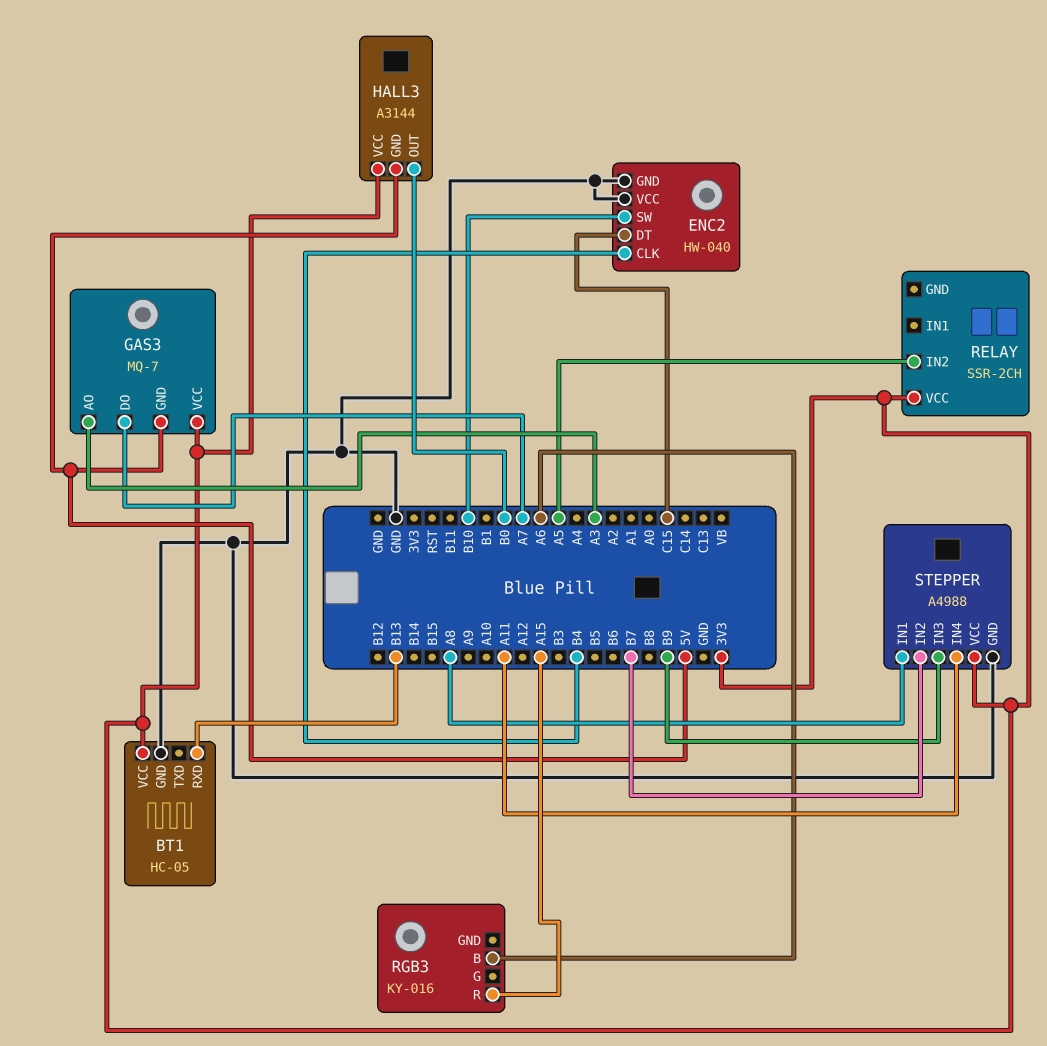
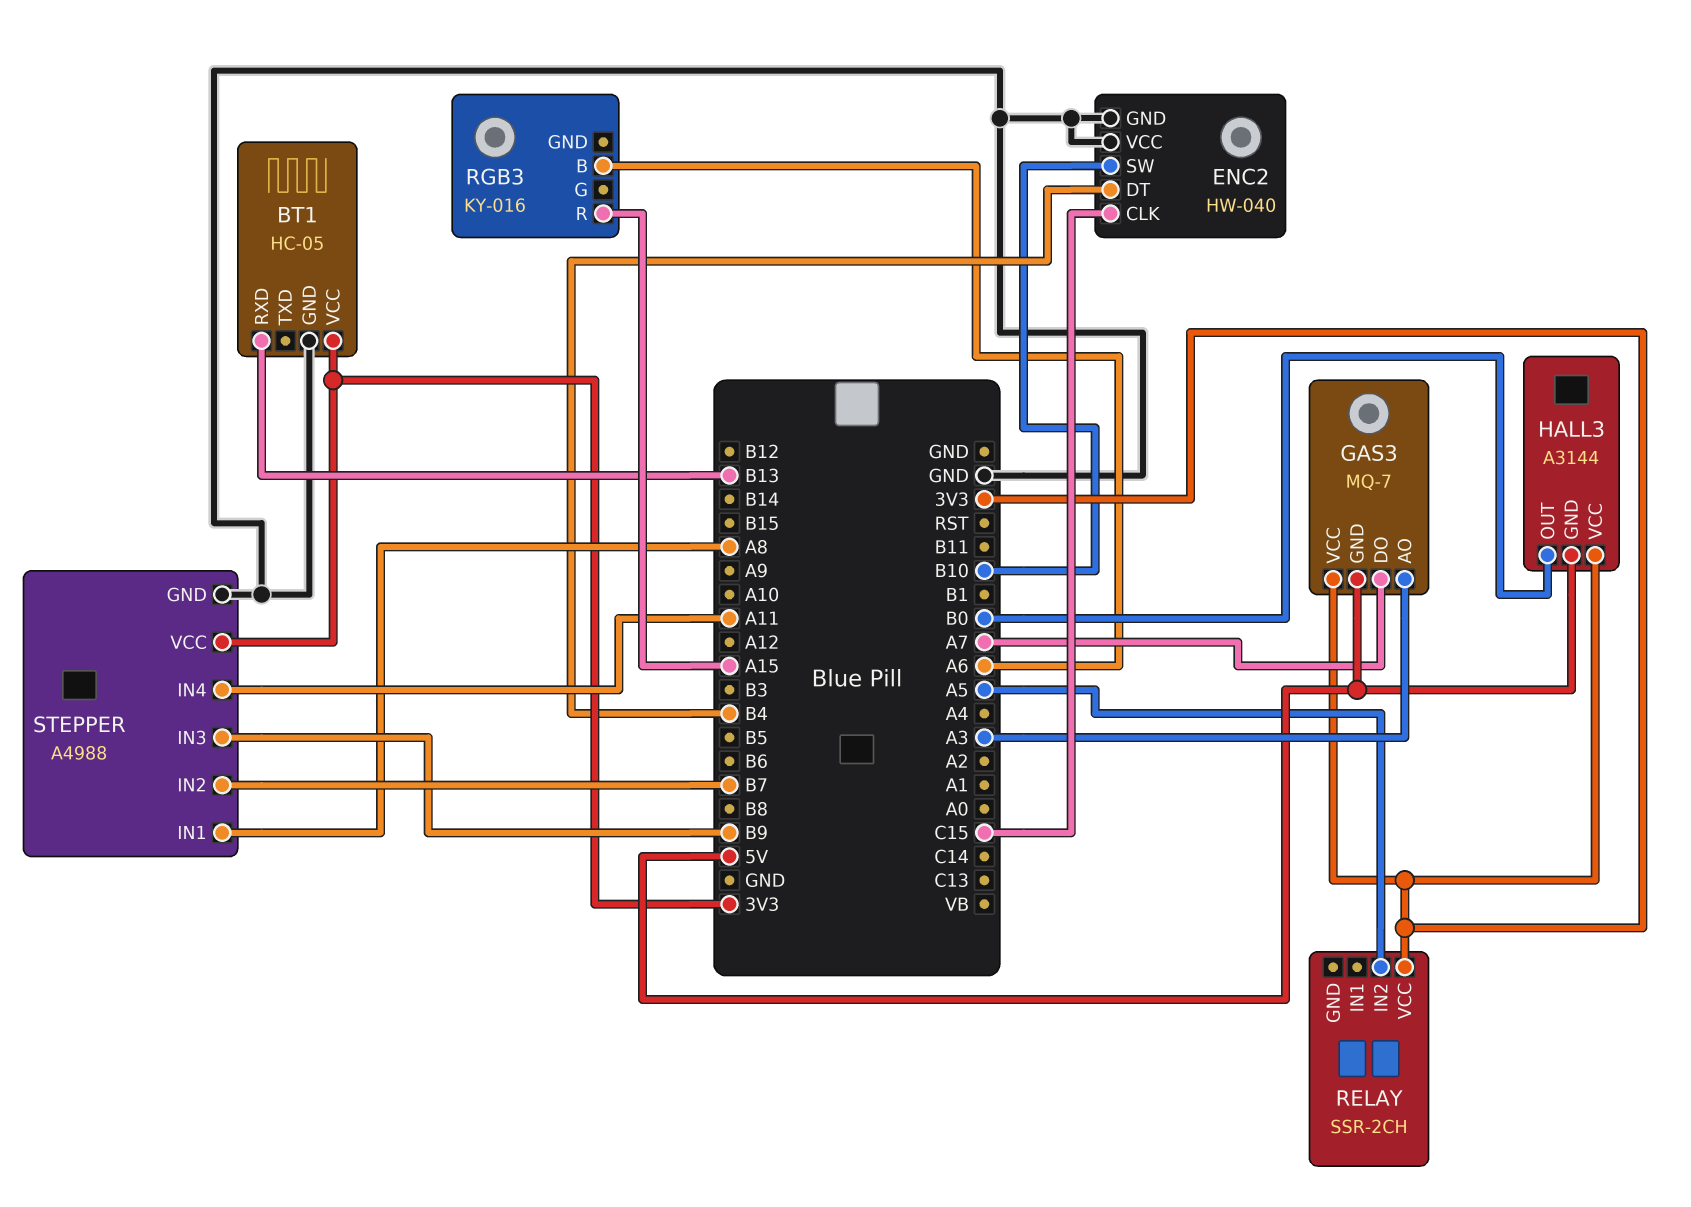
ENC2 pin CLK: B4 -> C15
ENC2 pin DT: C15 -> B4

